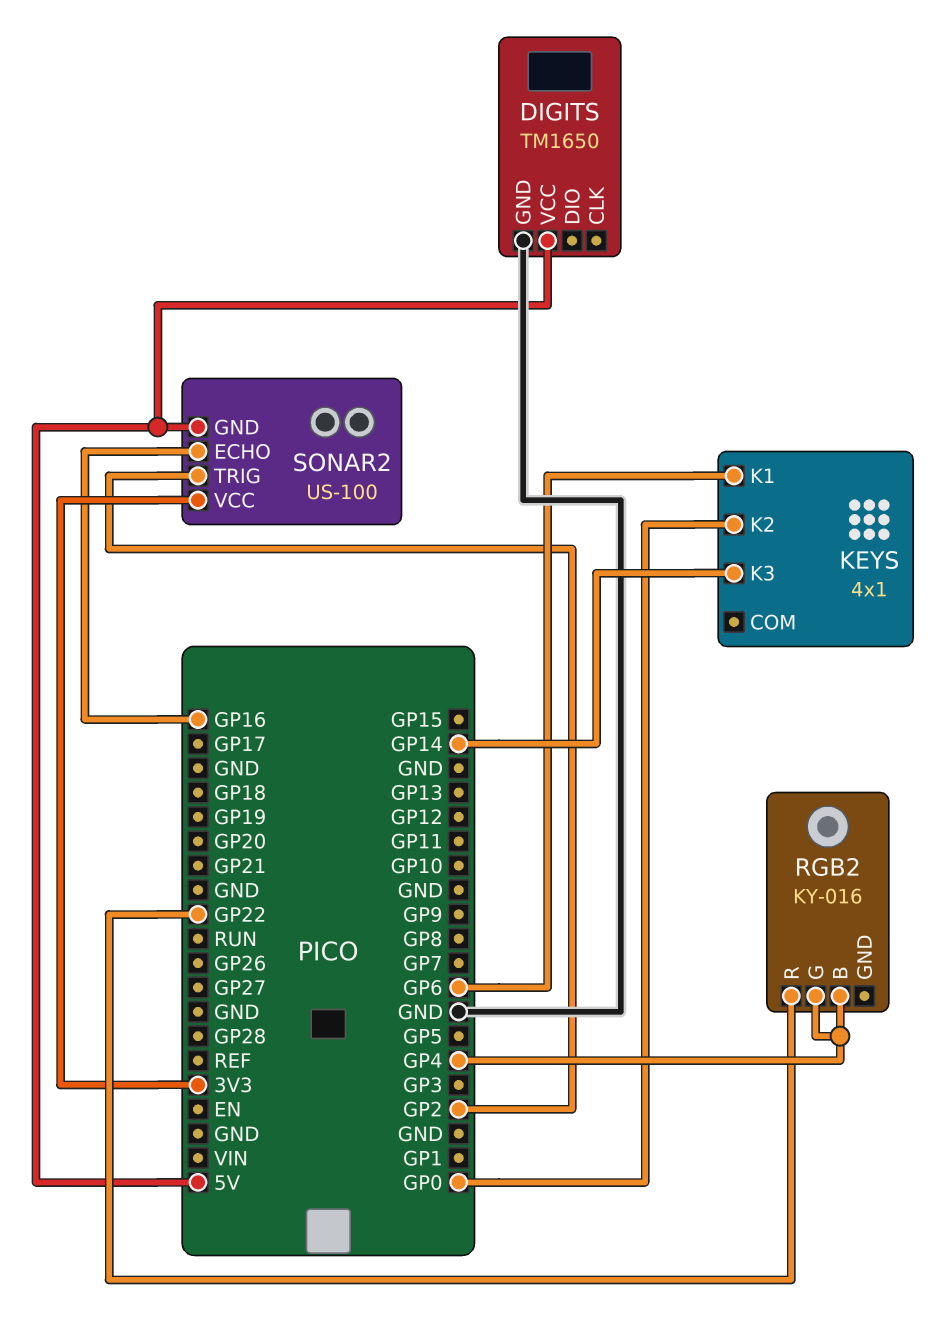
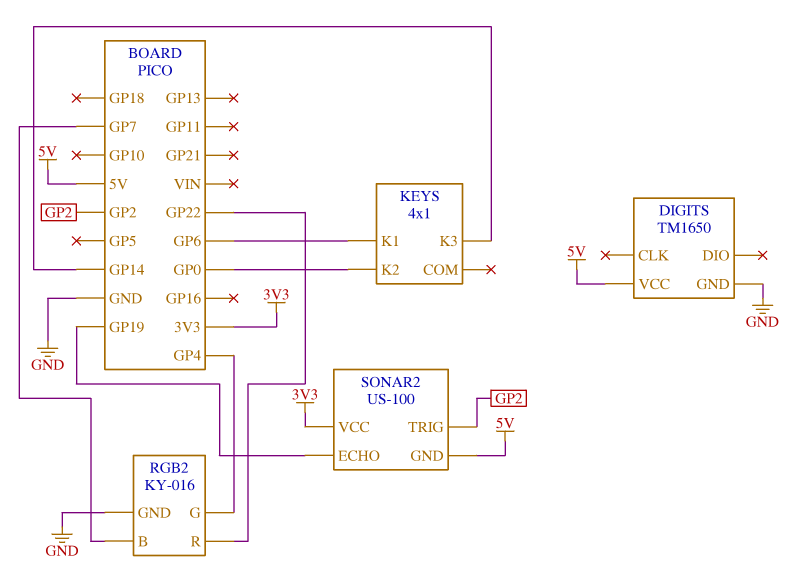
RGB2 pin B: GP4 -> GP7
RGB2 pin GND: none -> GND
SONAR2 pin ECHO: GP16 -> GP19

